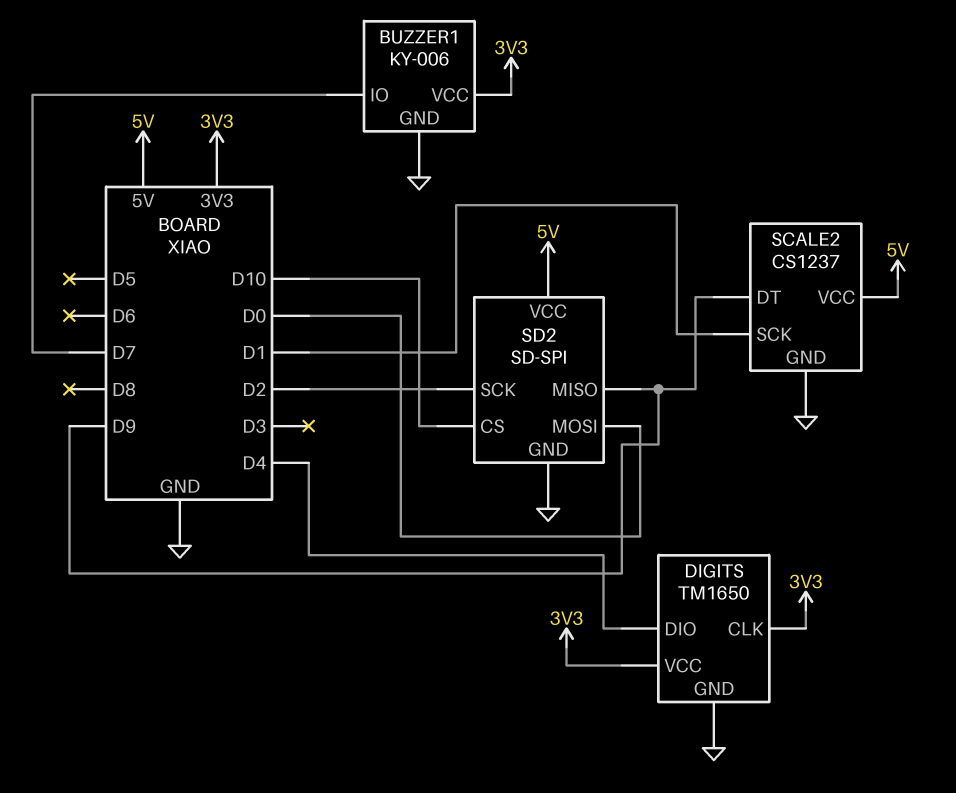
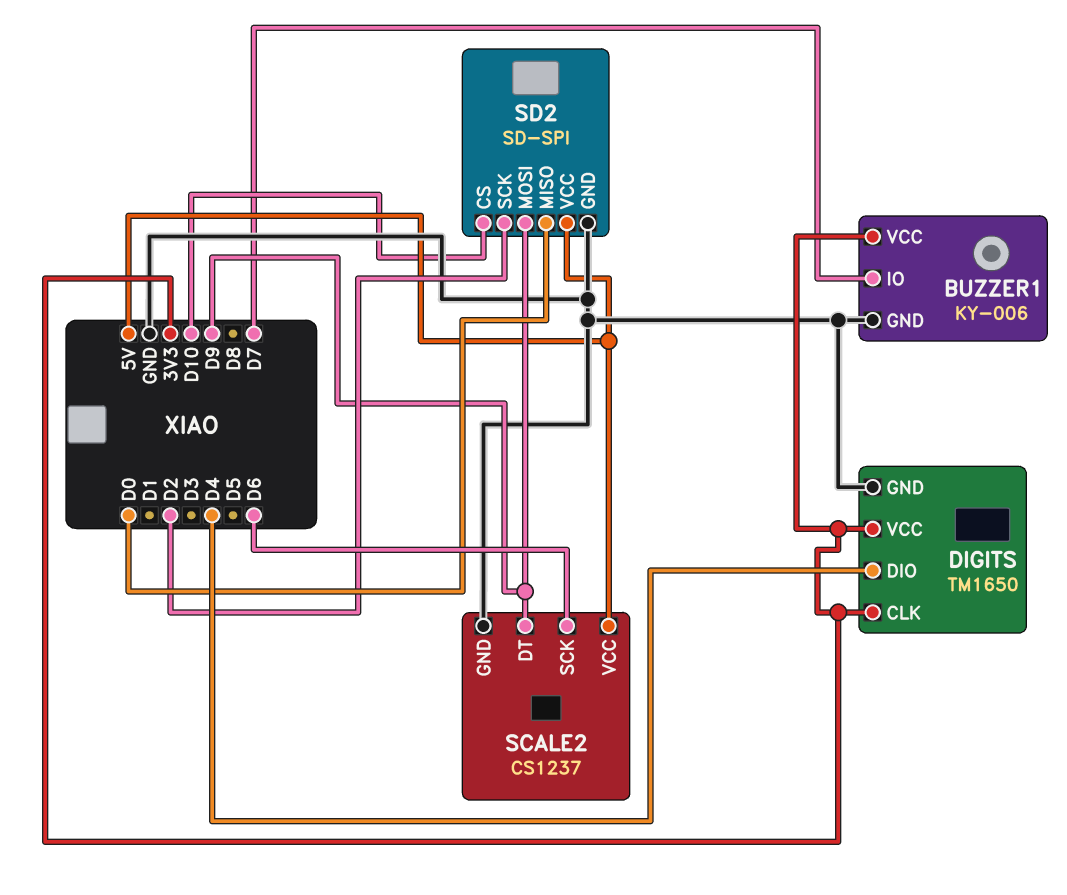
SCALE2 pin SCK: D1 -> D6
SD2 pin MISO: D9 -> D0
SD2 pin MOSI: D0 -> D9

